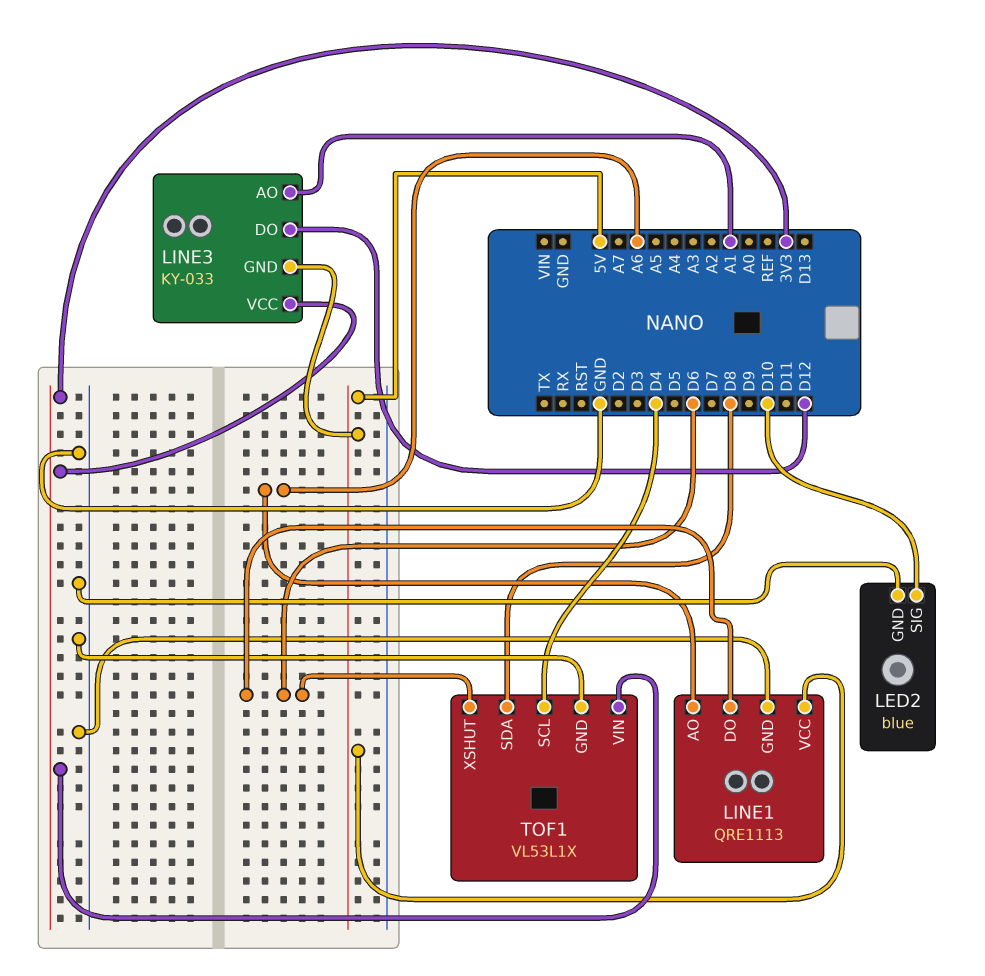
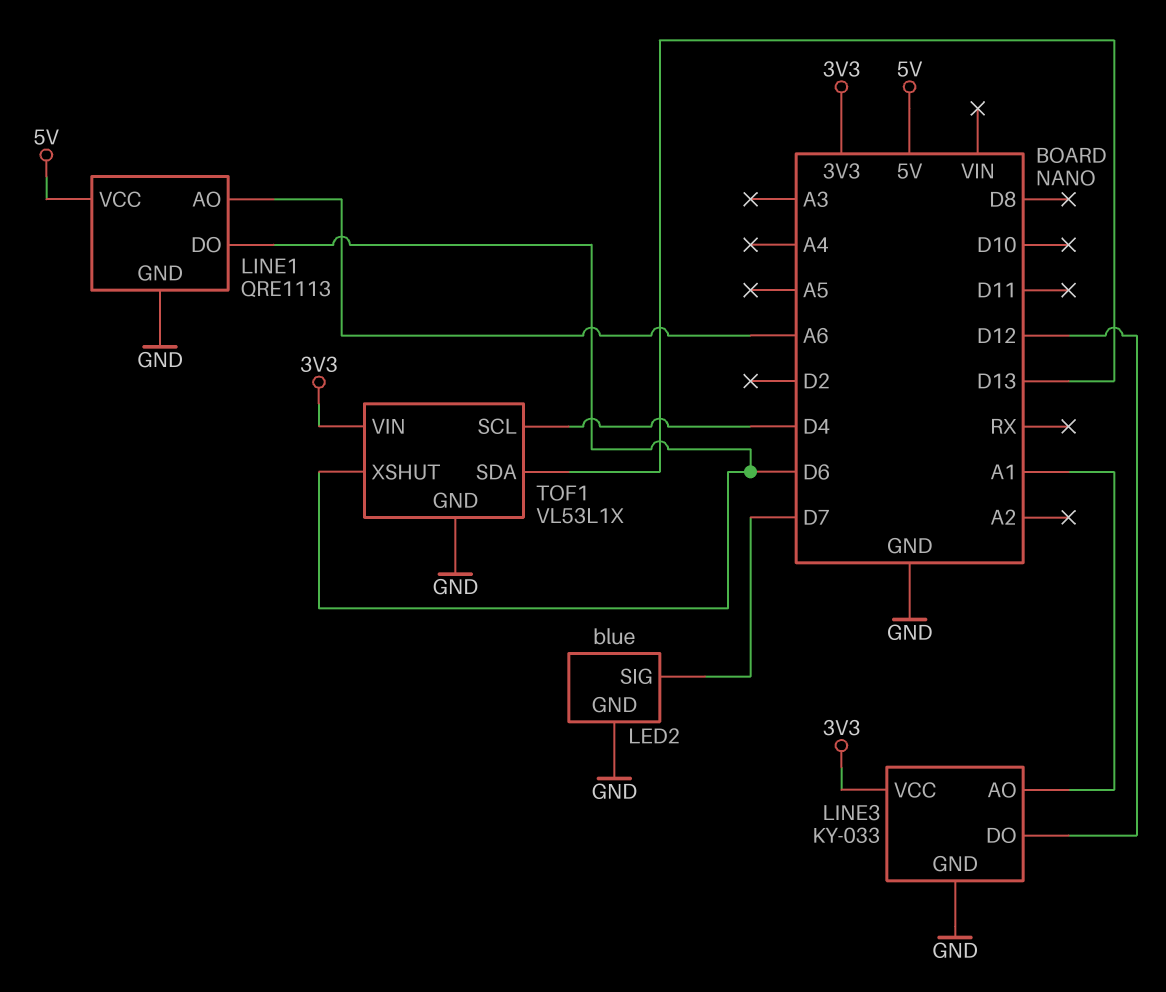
LED2 pin SIG: D10 -> D7
LINE3 pin GND: 5V -> GND
TOF1 pin SDA: D8 -> D13

